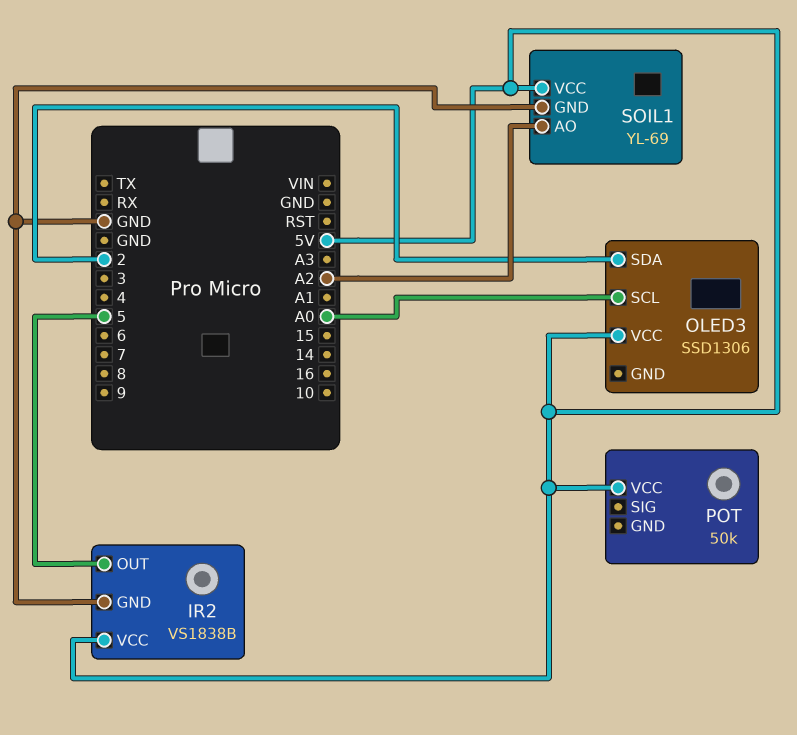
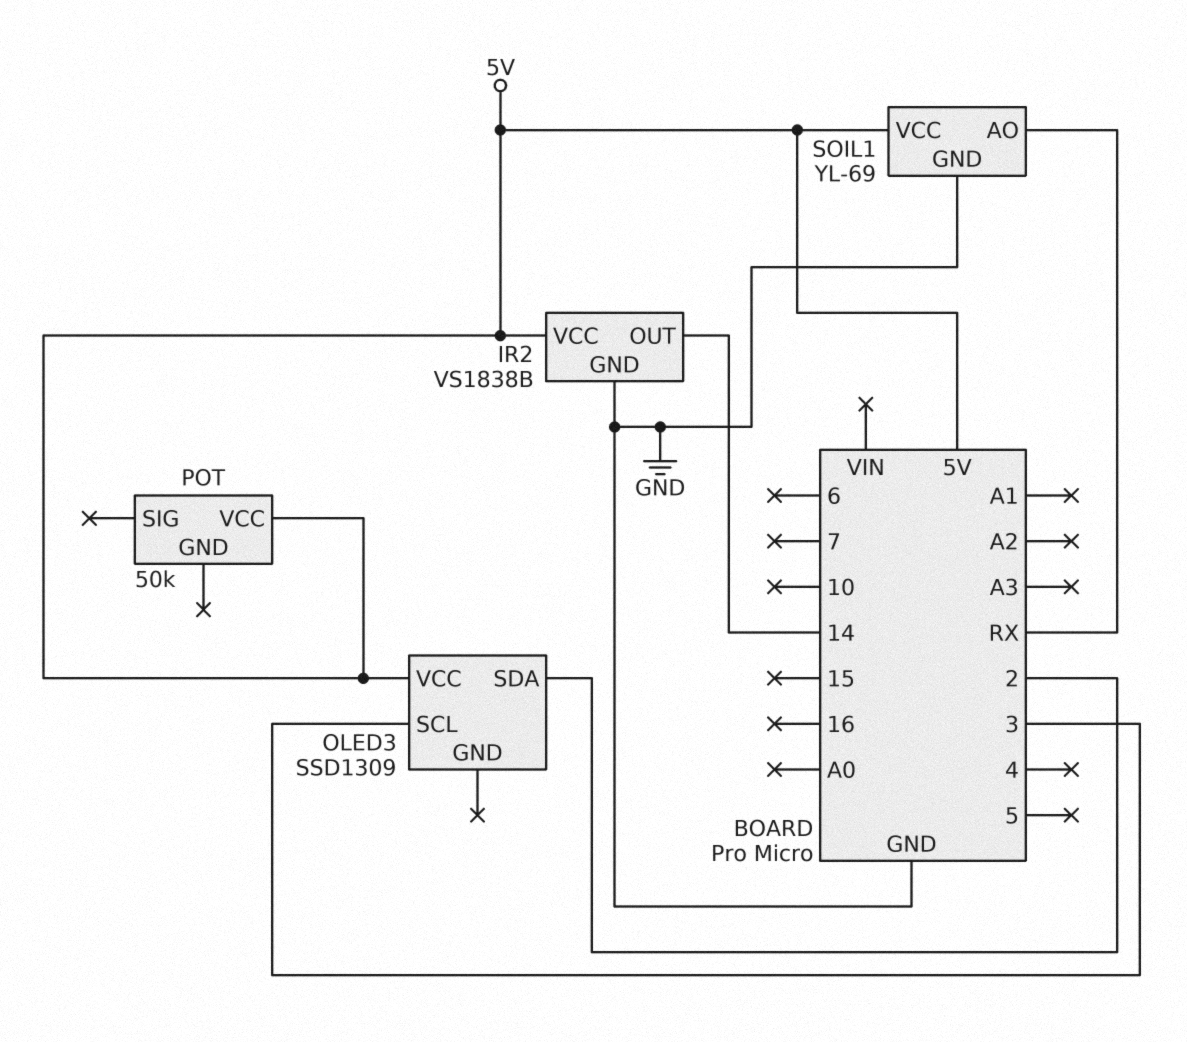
IR2 pin OUT: 5 -> 14
OLED3: SSD1306 -> SSD1309
OLED3 pin SCL: A0 -> 3
SOIL1 pin AO: A2 -> RX

